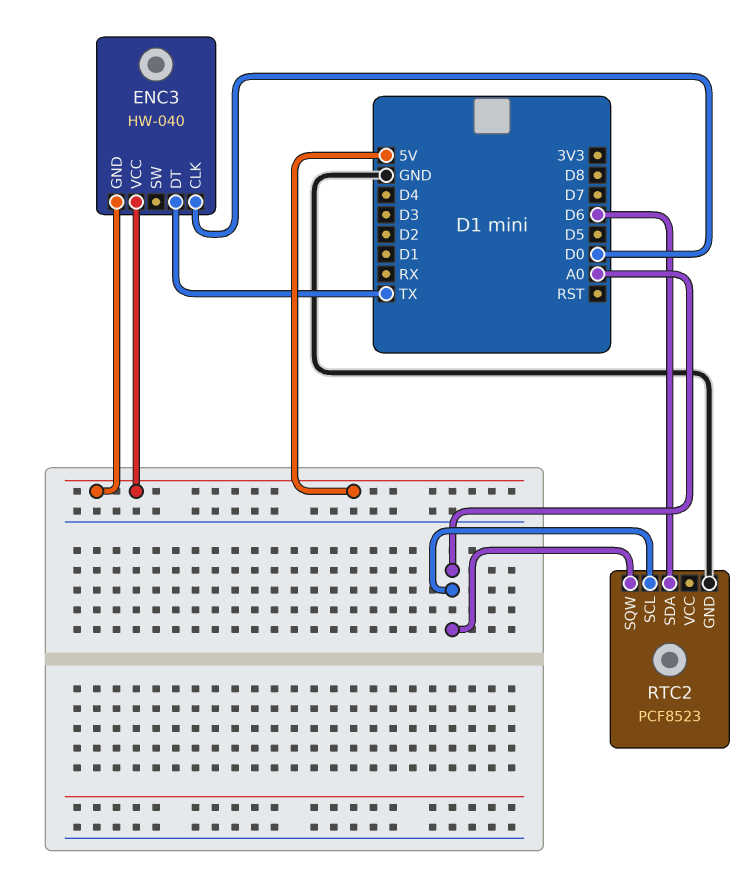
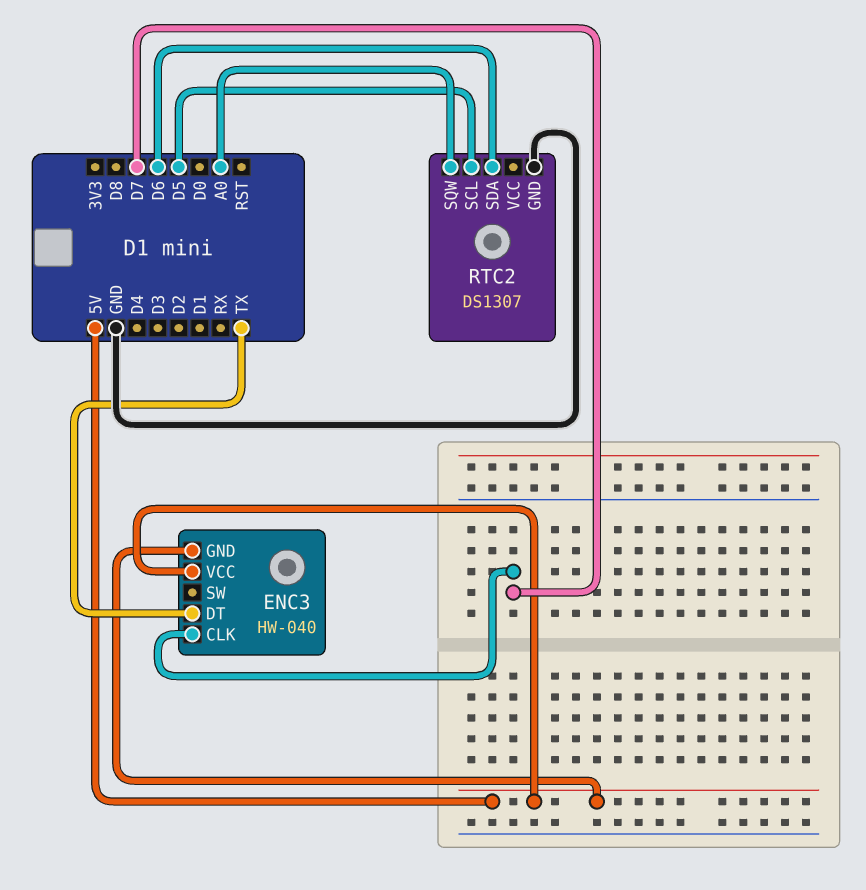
ENC3 pin CLK: D0 -> D7
RTC2: PCF8523 -> DS1307
RTC2 pin SCL: A0 -> D5

